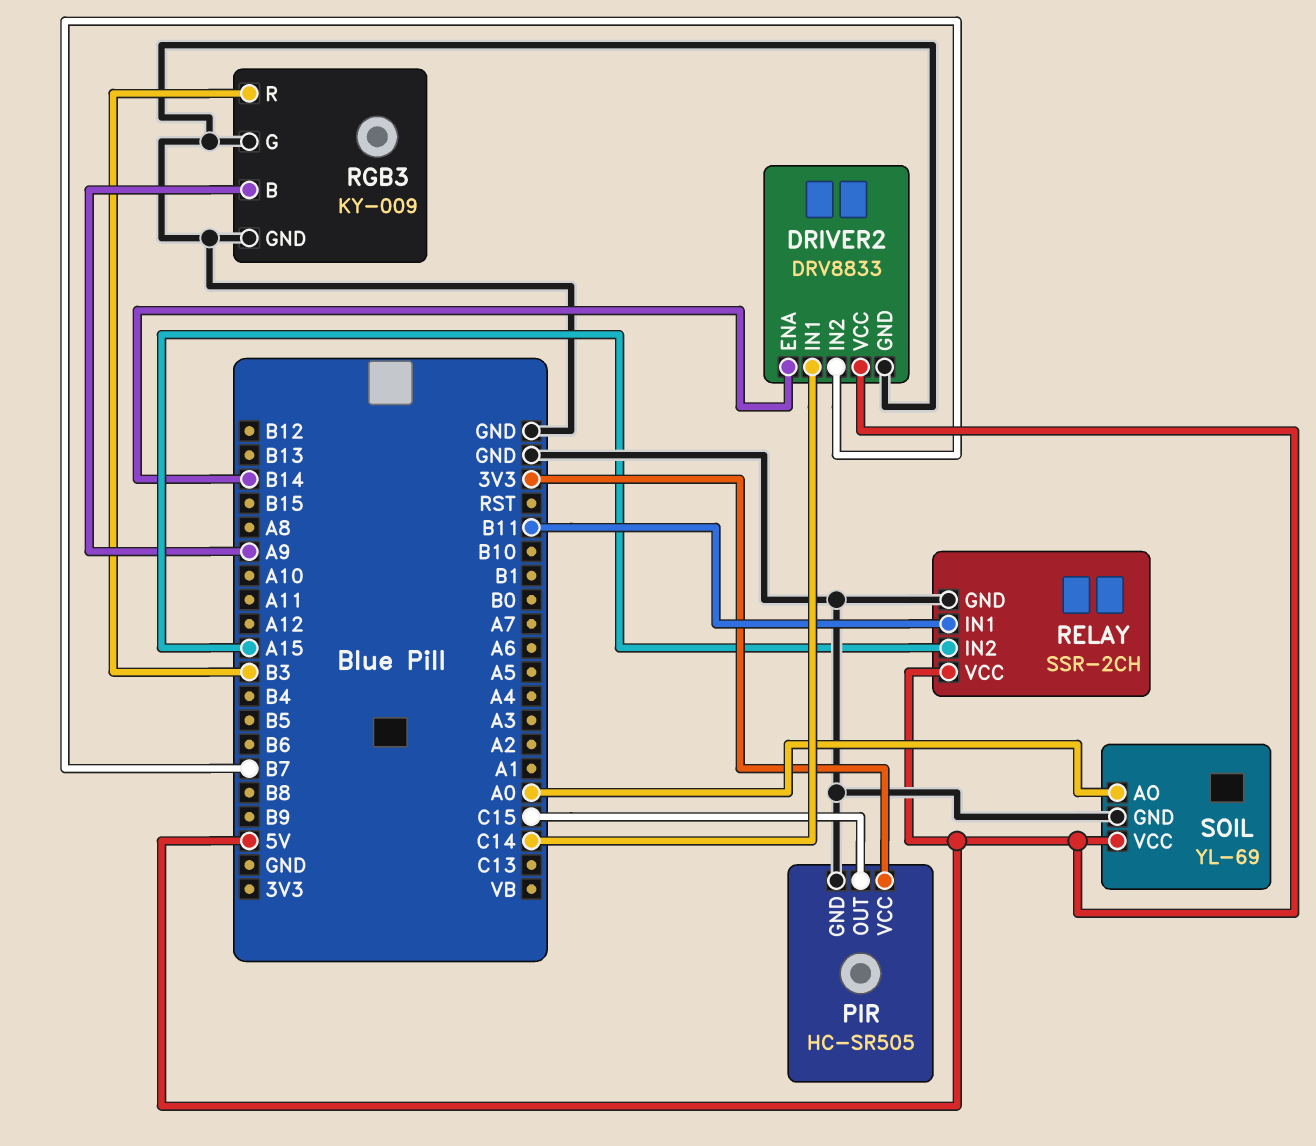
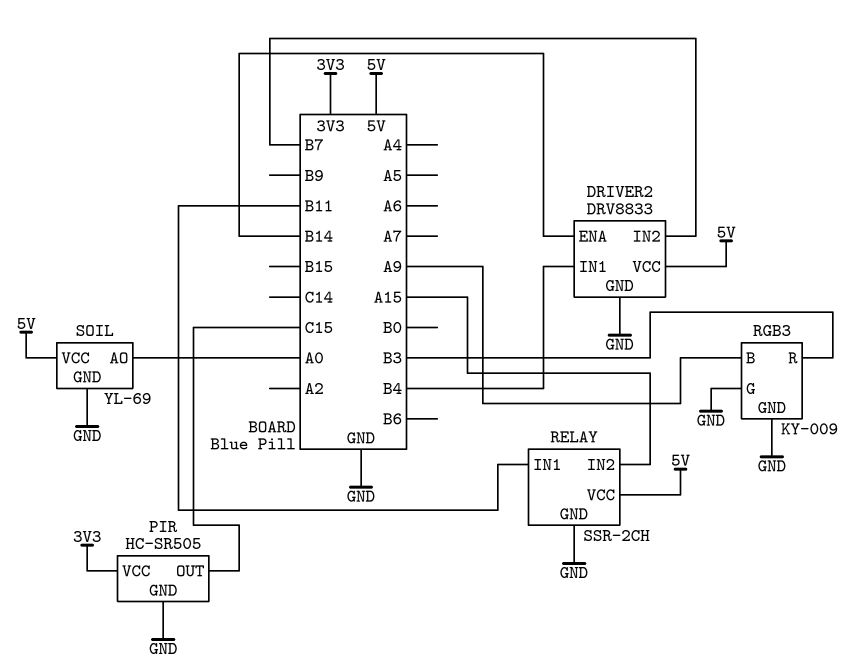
DRIVER2 pin IN1: C14 -> B4

